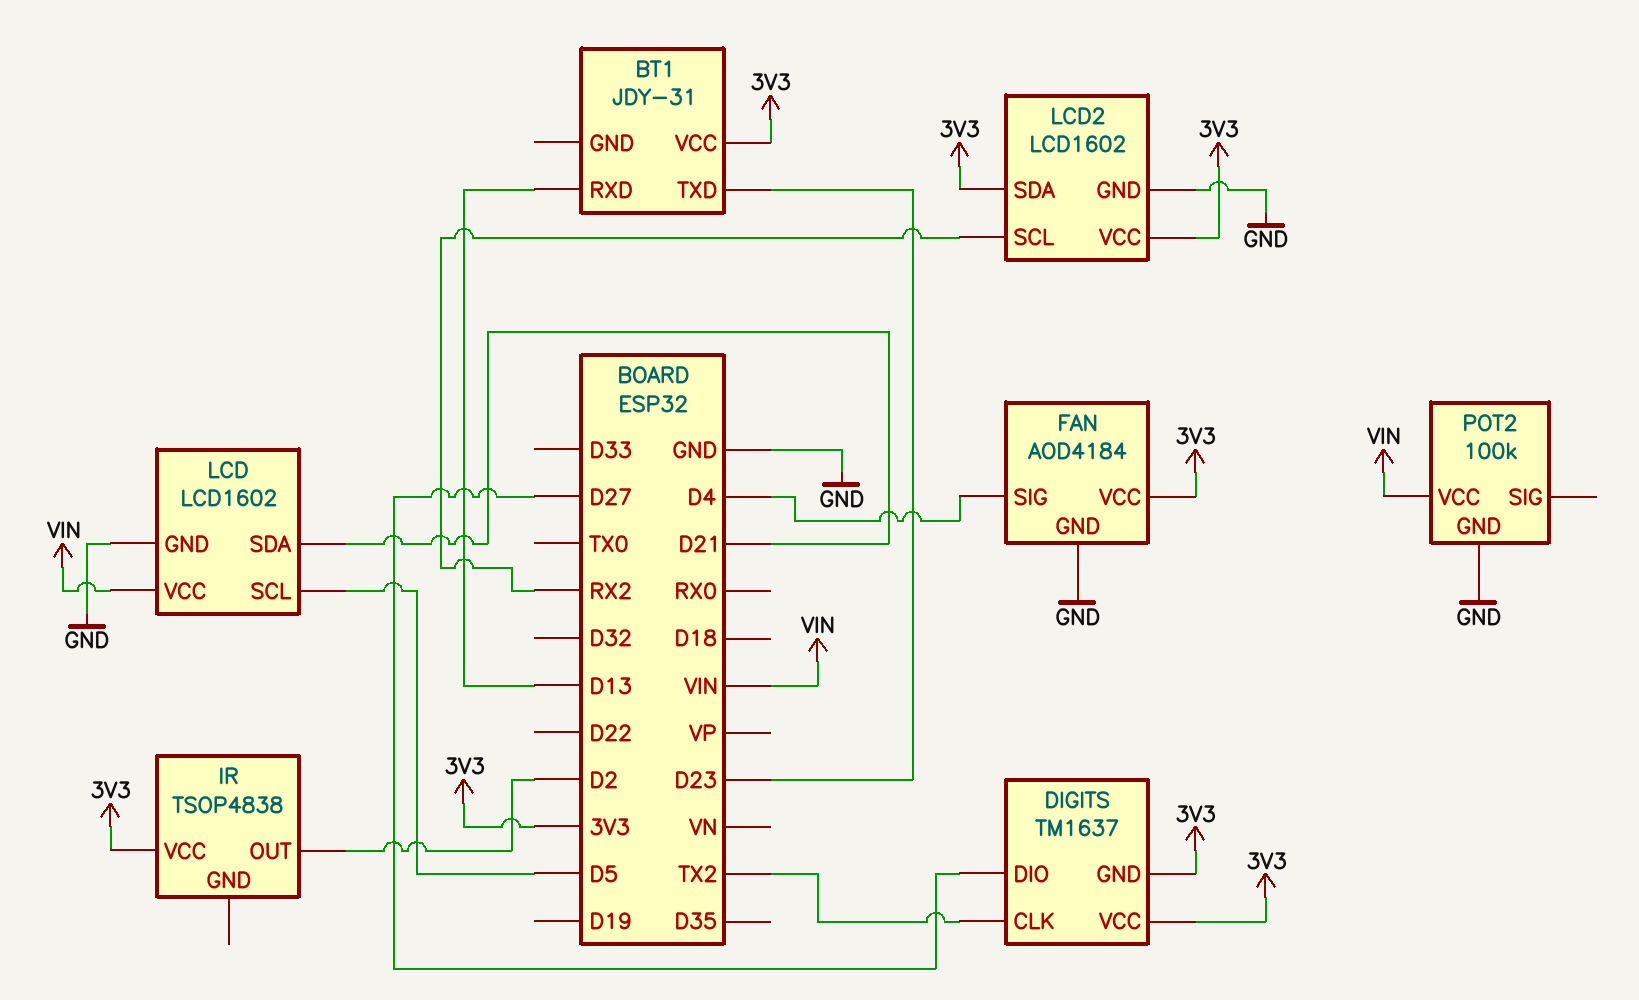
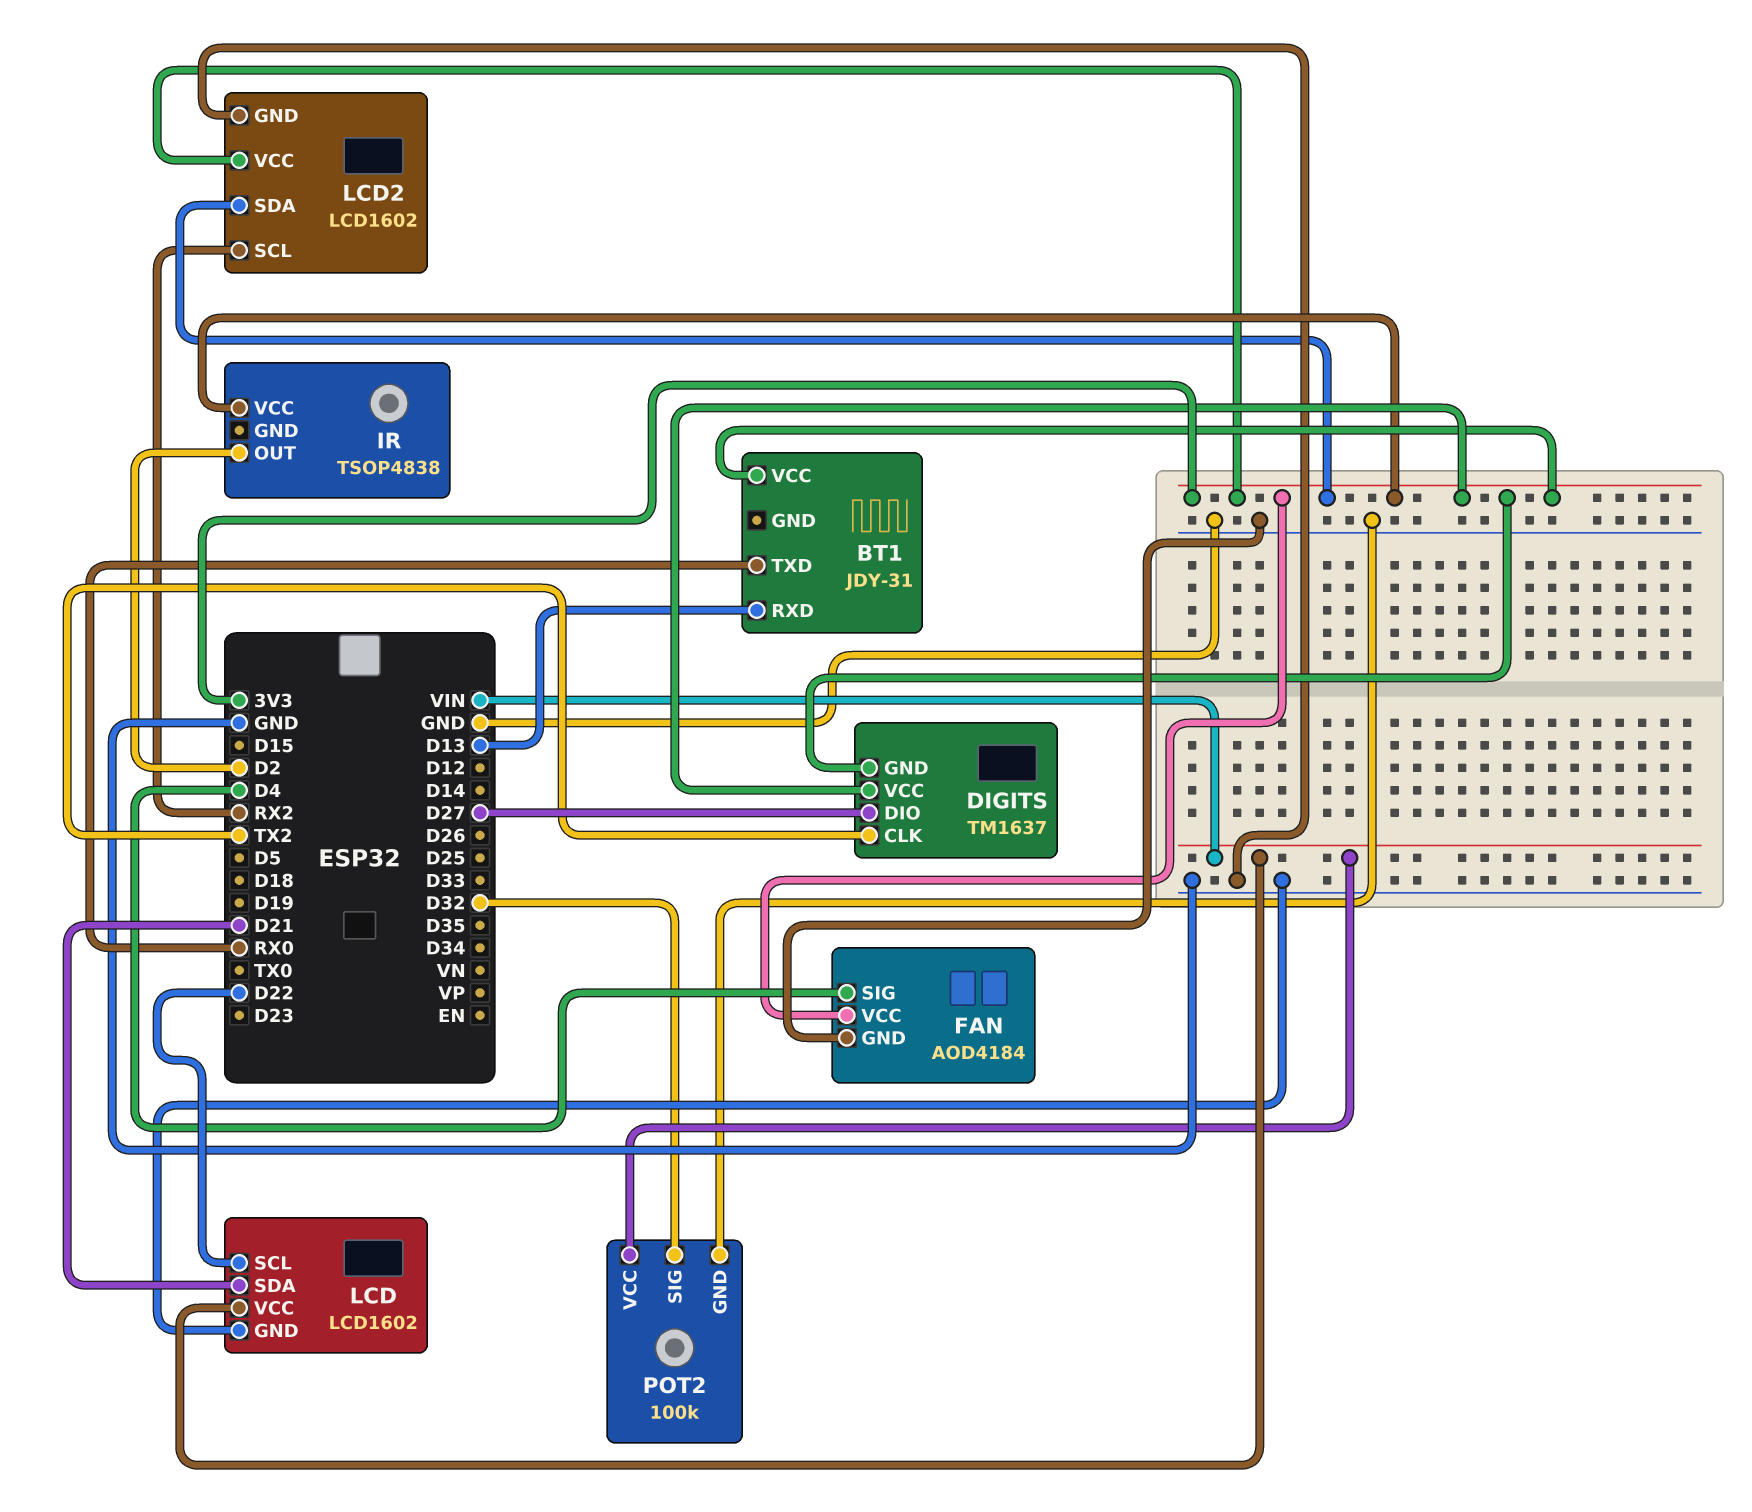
BT1 pin TXD: D23 -> RX0
LCD pin SCL: D5 -> D22
POT2 pin SIG: none -> D32

